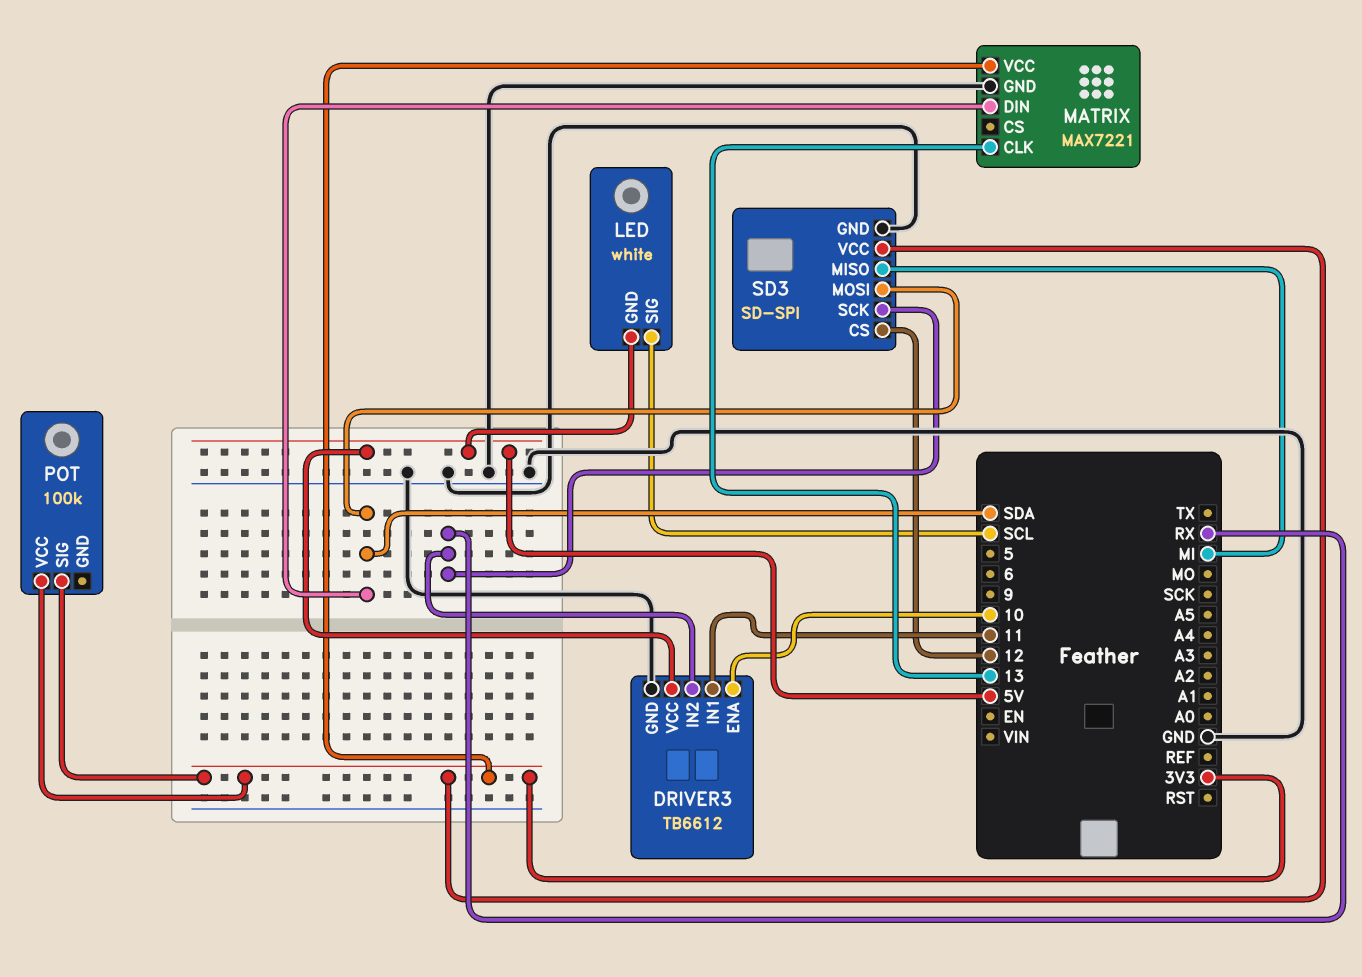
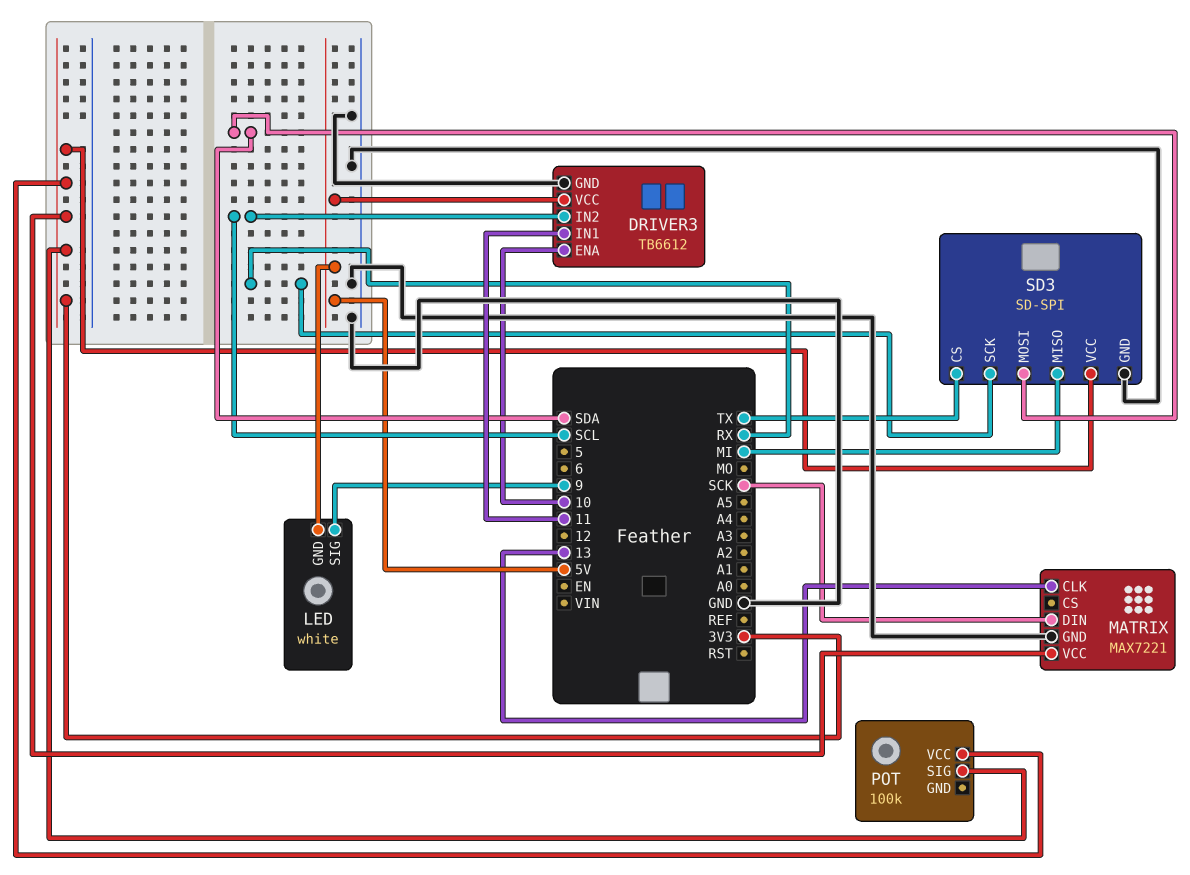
DRIVER3 pin IN2: RX -> SCL
LED pin SIG: SCL -> 9
MATRIX pin DIN: SDA -> SCK
SD3 pin CS: 12 -> TX

